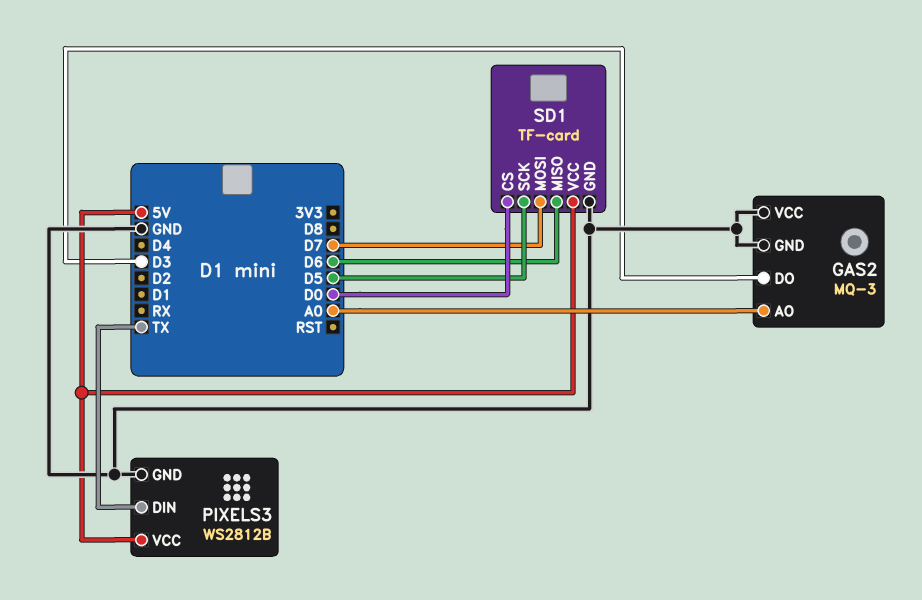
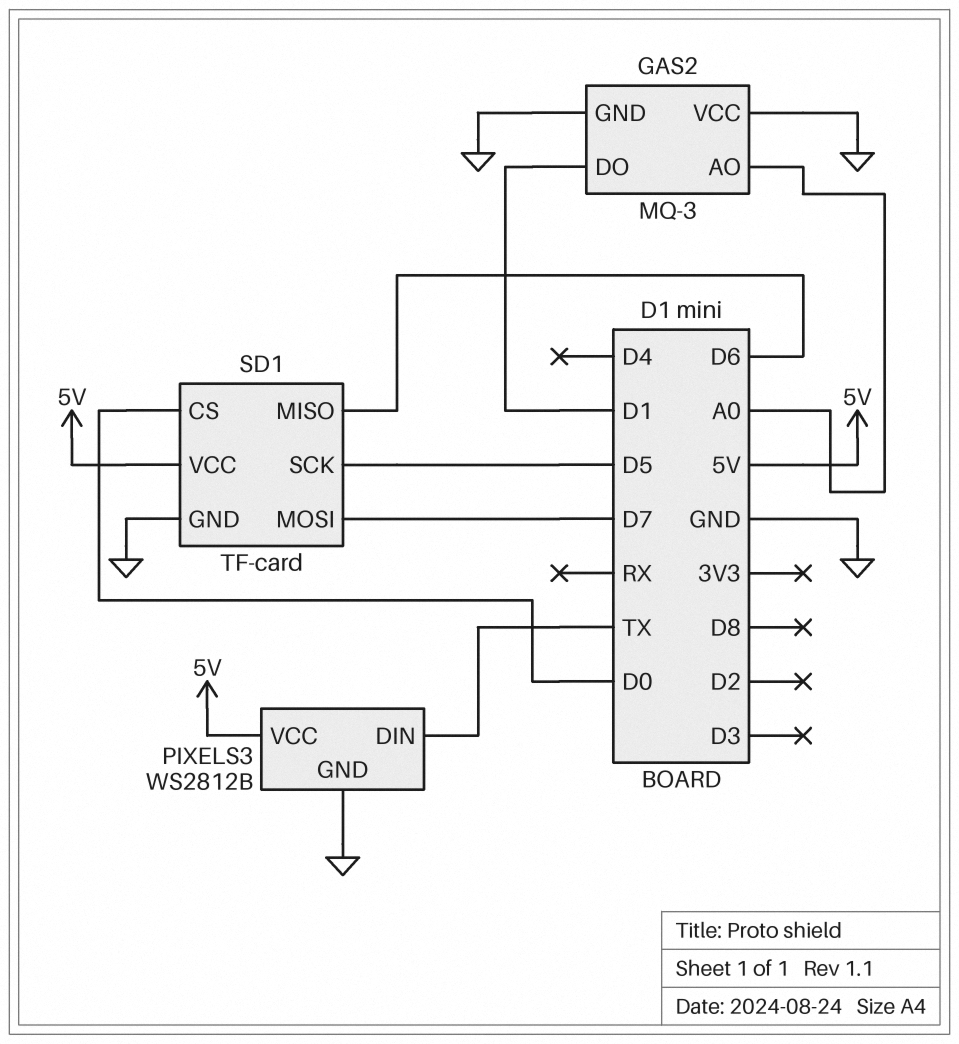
GAS2 pin DO: D3 -> D1

